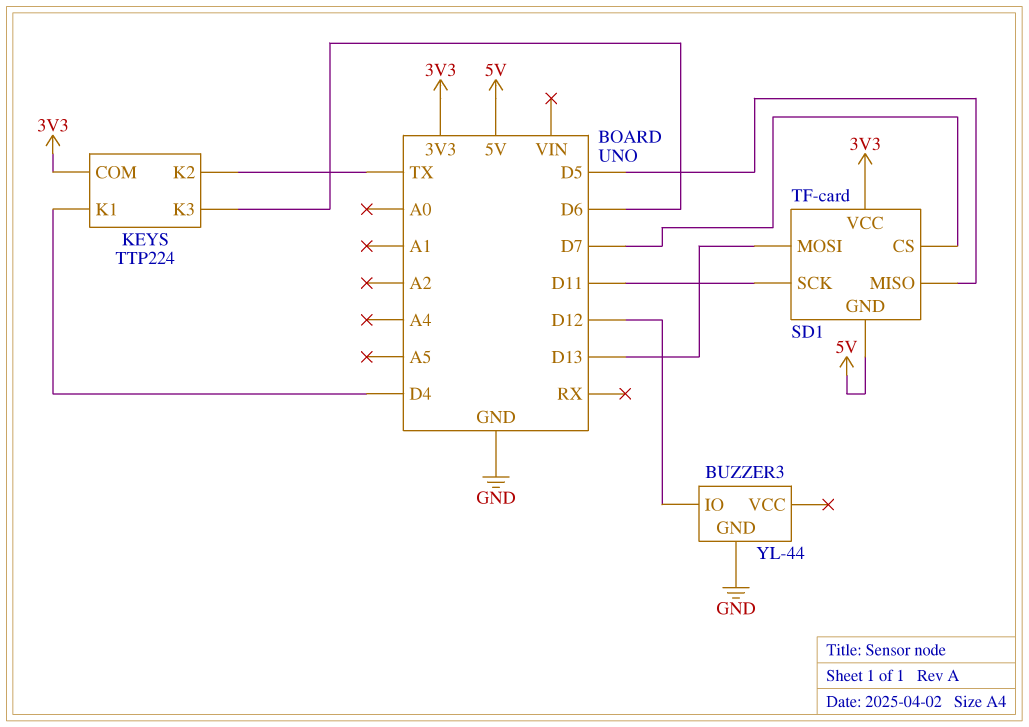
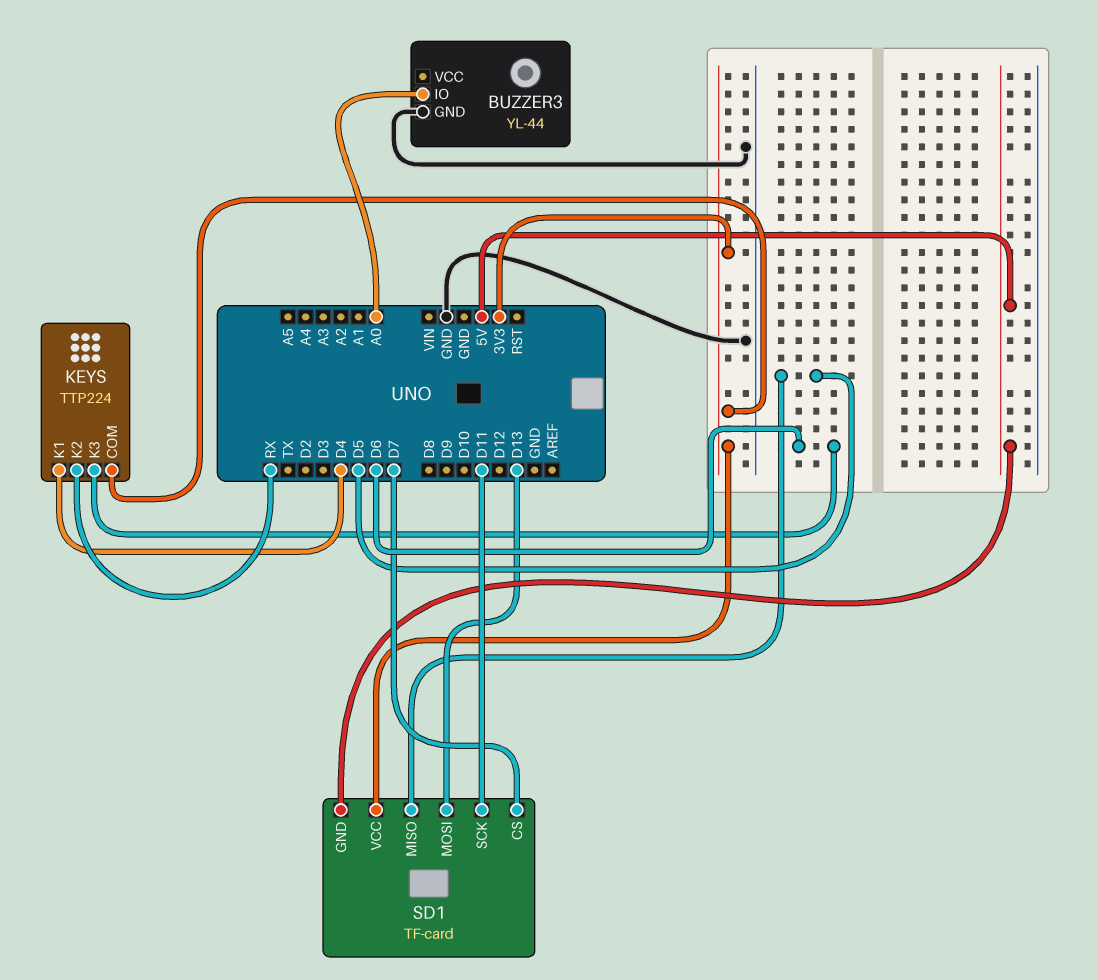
BUZZER3 pin IO: D12 -> A0
KEYS pin K2: TX -> RX

